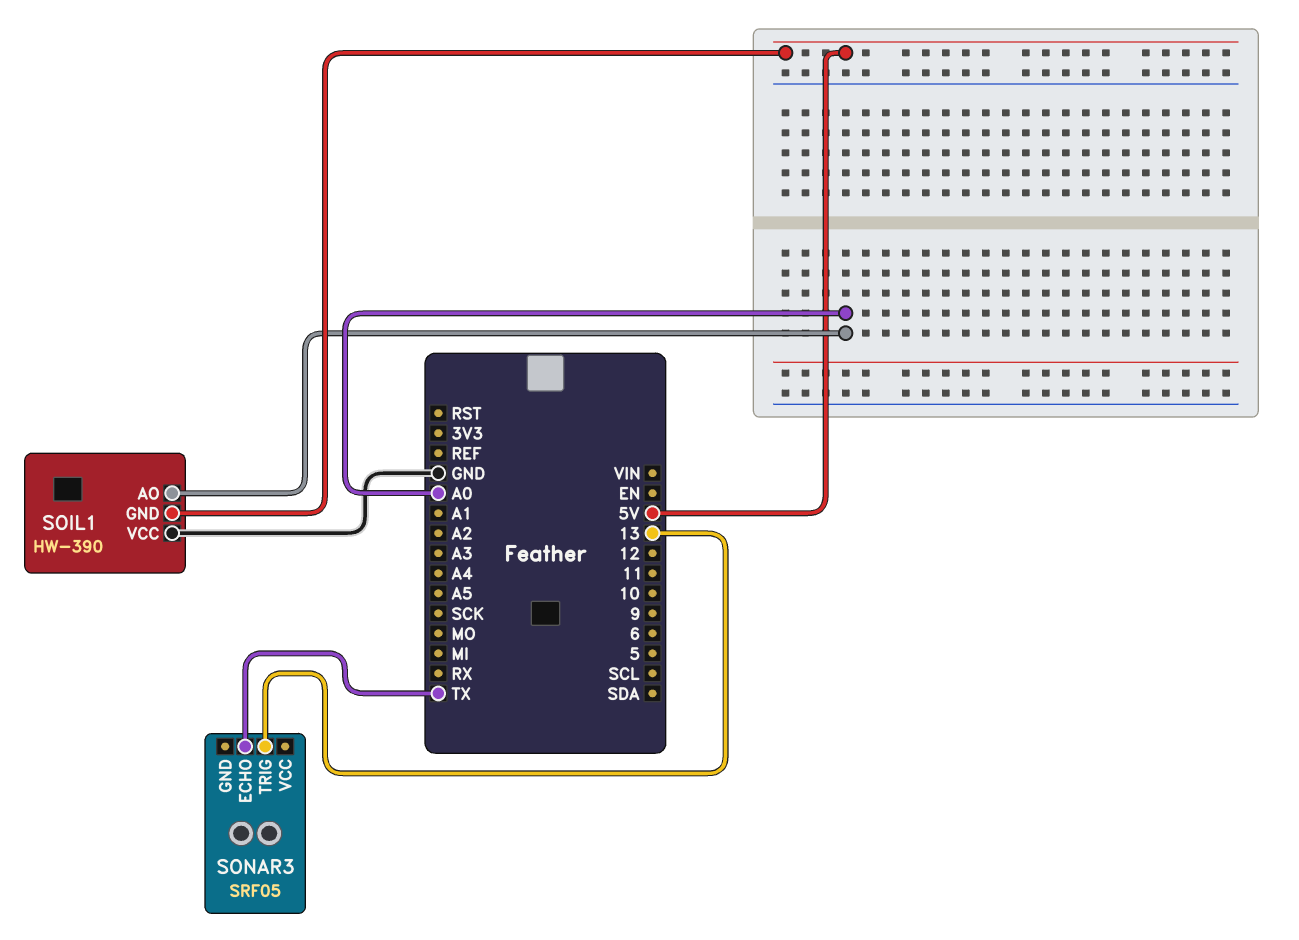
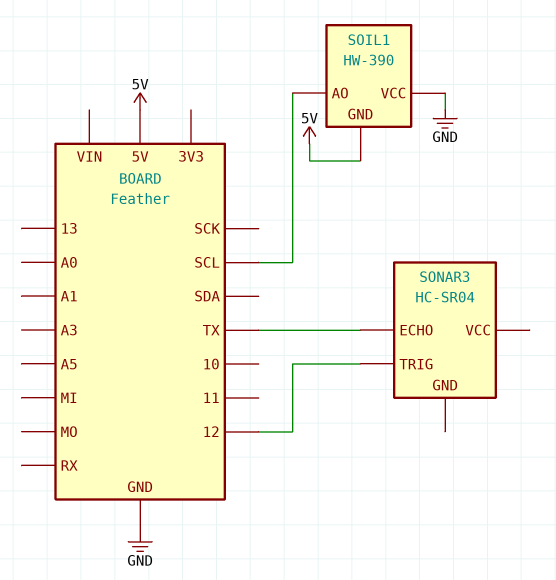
SOIL1 pin AO: A0 -> SCL
SONAR3: SRF05 -> HC-SR04
SONAR3 pin TRIG: 13 -> 12

